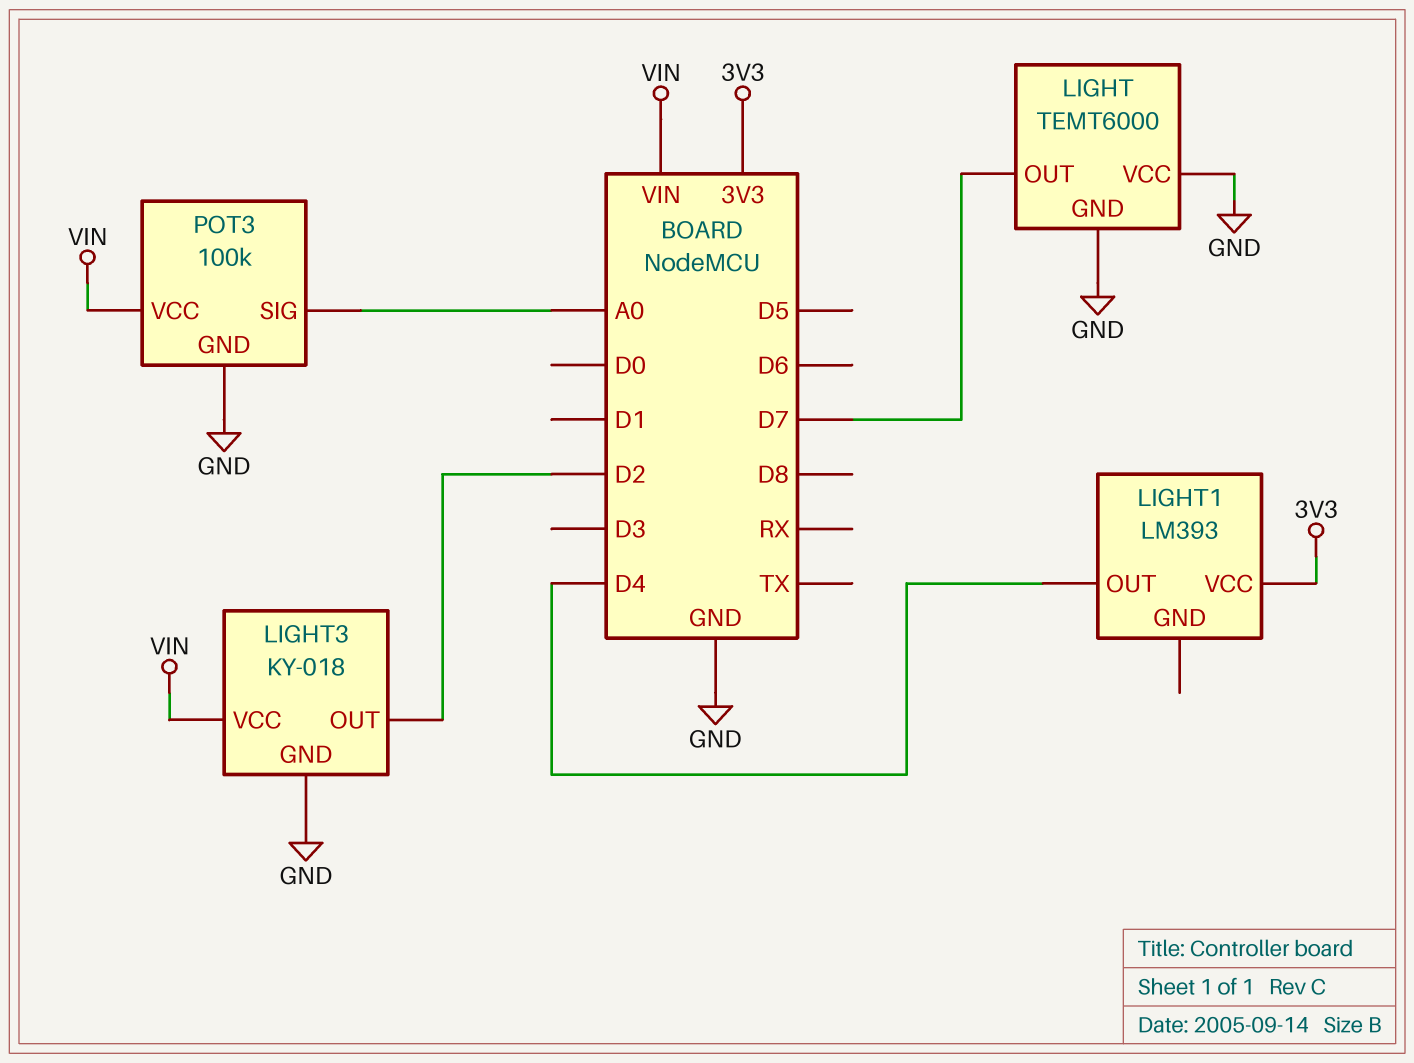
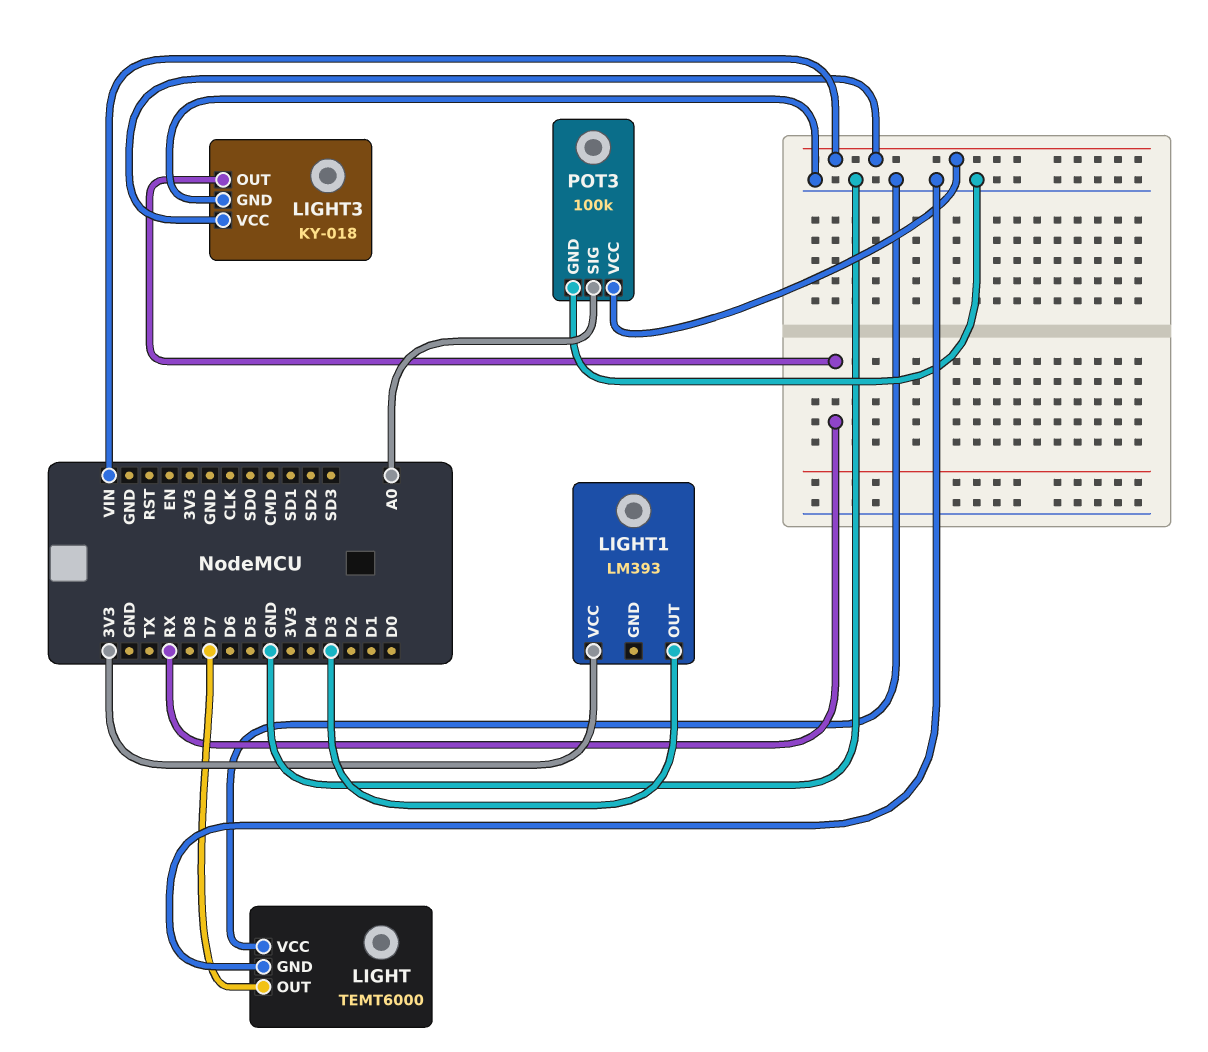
LIGHT1 pin OUT: D4 -> D3
LIGHT3 pin OUT: D2 -> RX

